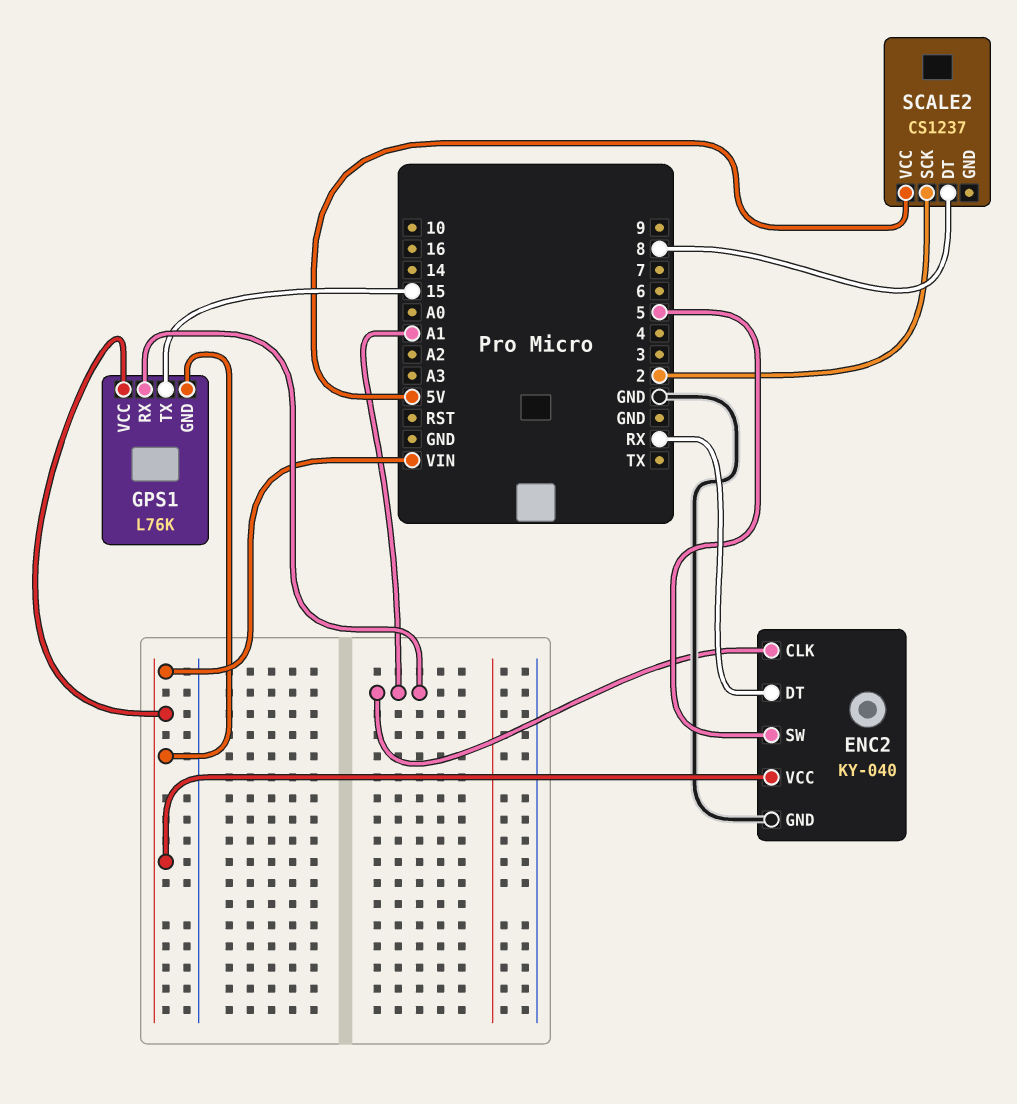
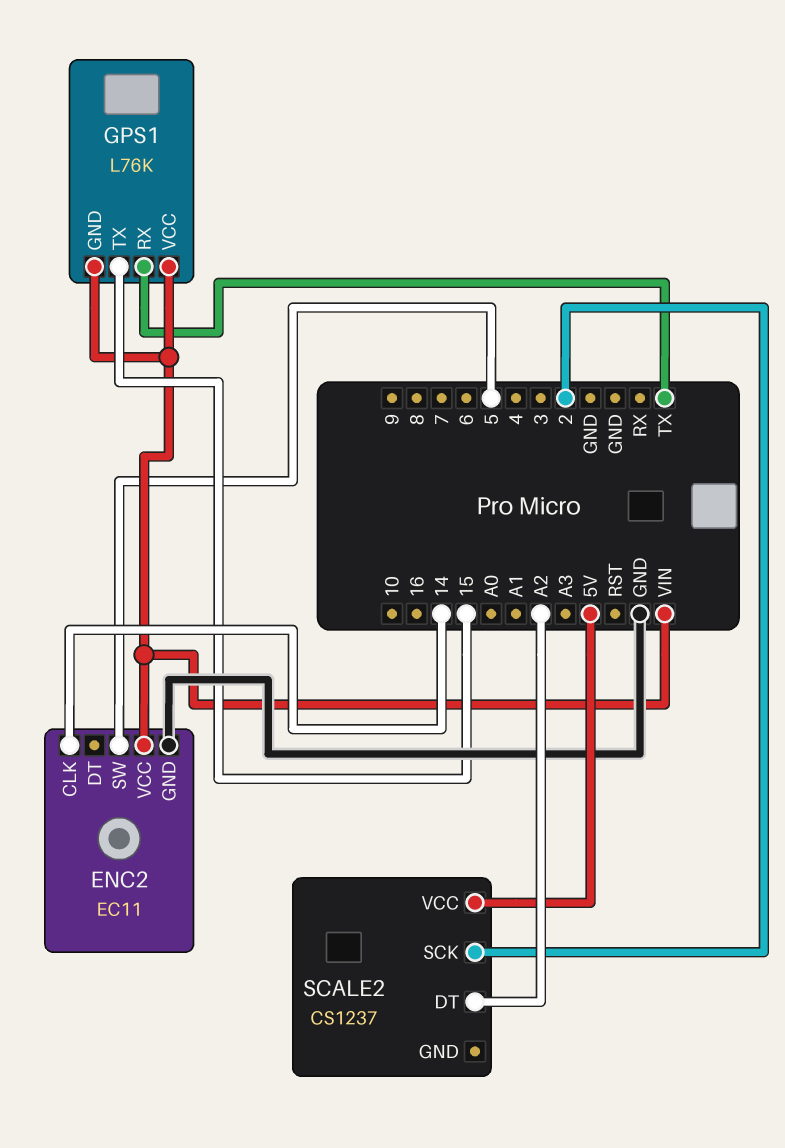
ENC2: KY-040 -> EC11
ENC2 pin CLK: A1 -> 14
ENC2 pin DT: RX -> none
GPS1 pin RX: A1 -> TX
SCALE2 pin DT: 8 -> A2

